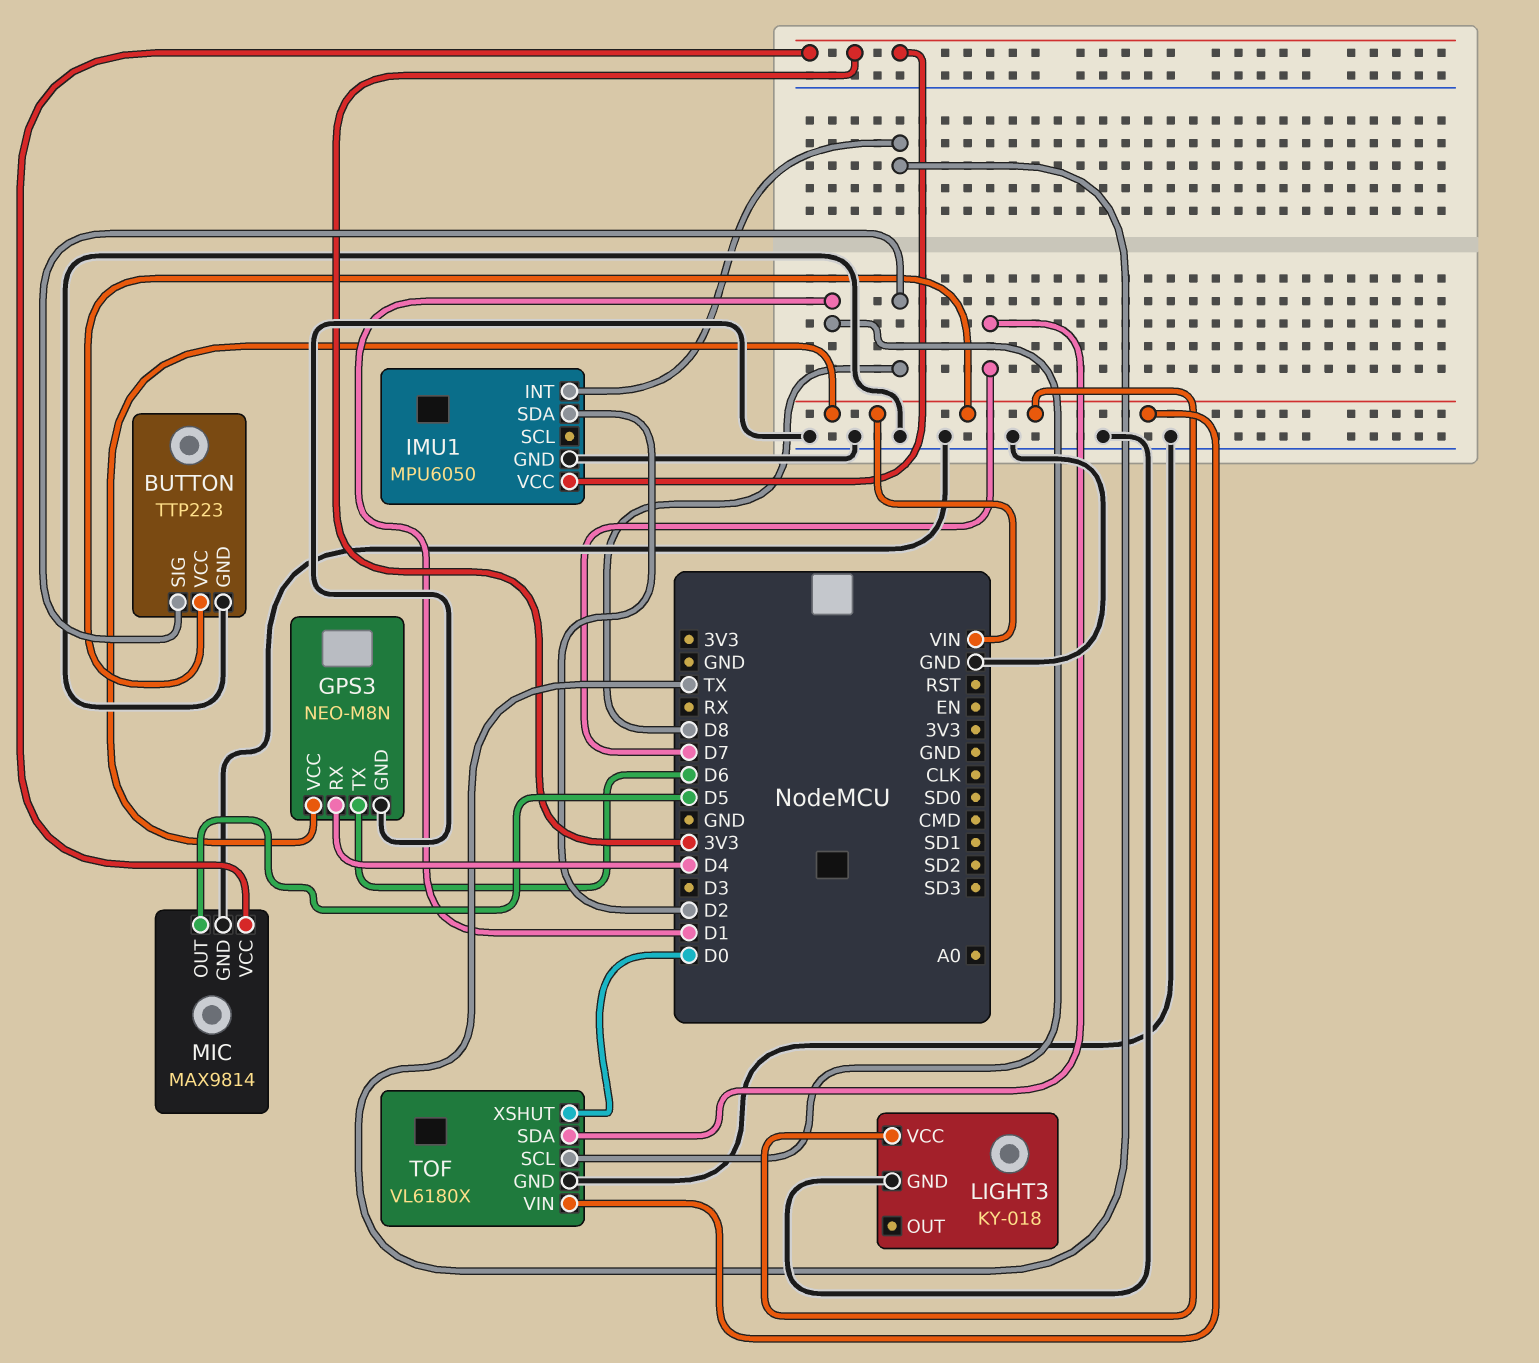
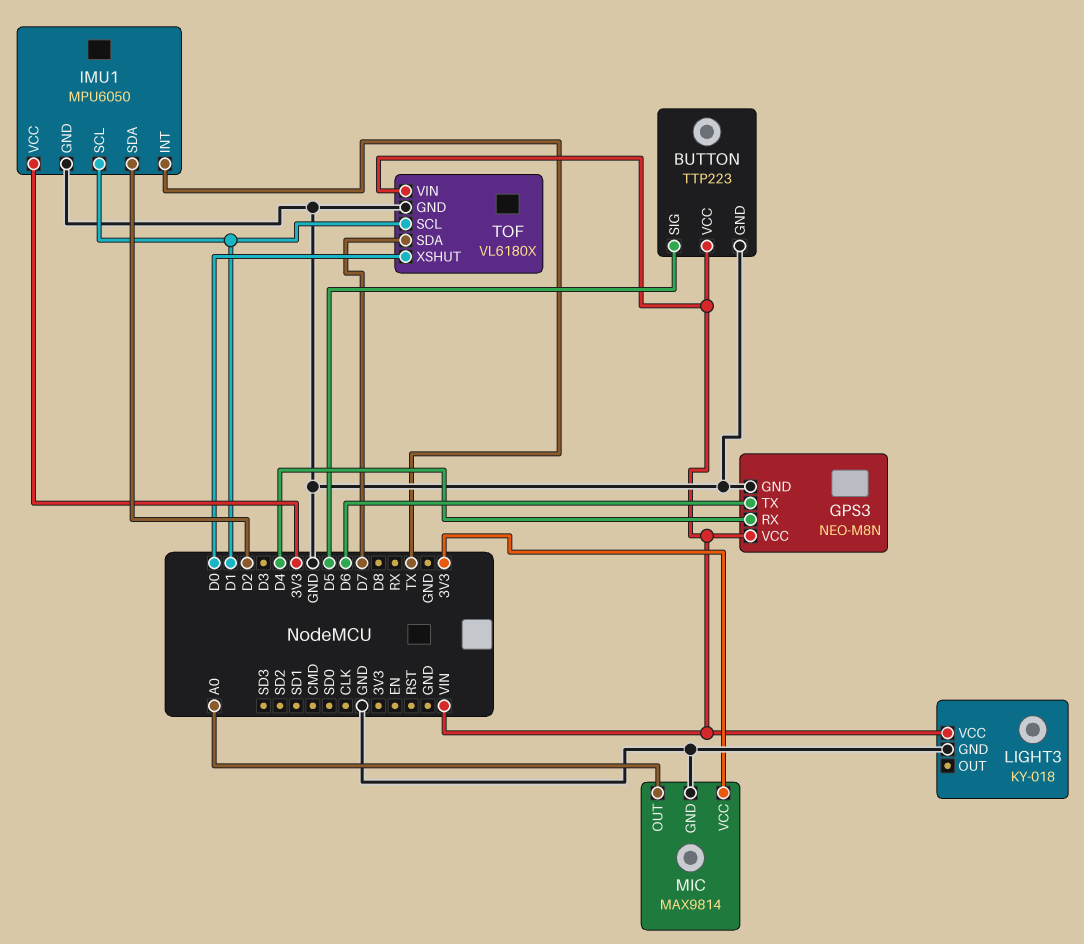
BUTTON pin SIG: D8 -> D5
IMU1 pin SCL: none -> D1
MIC pin OUT: D5 -> A0

